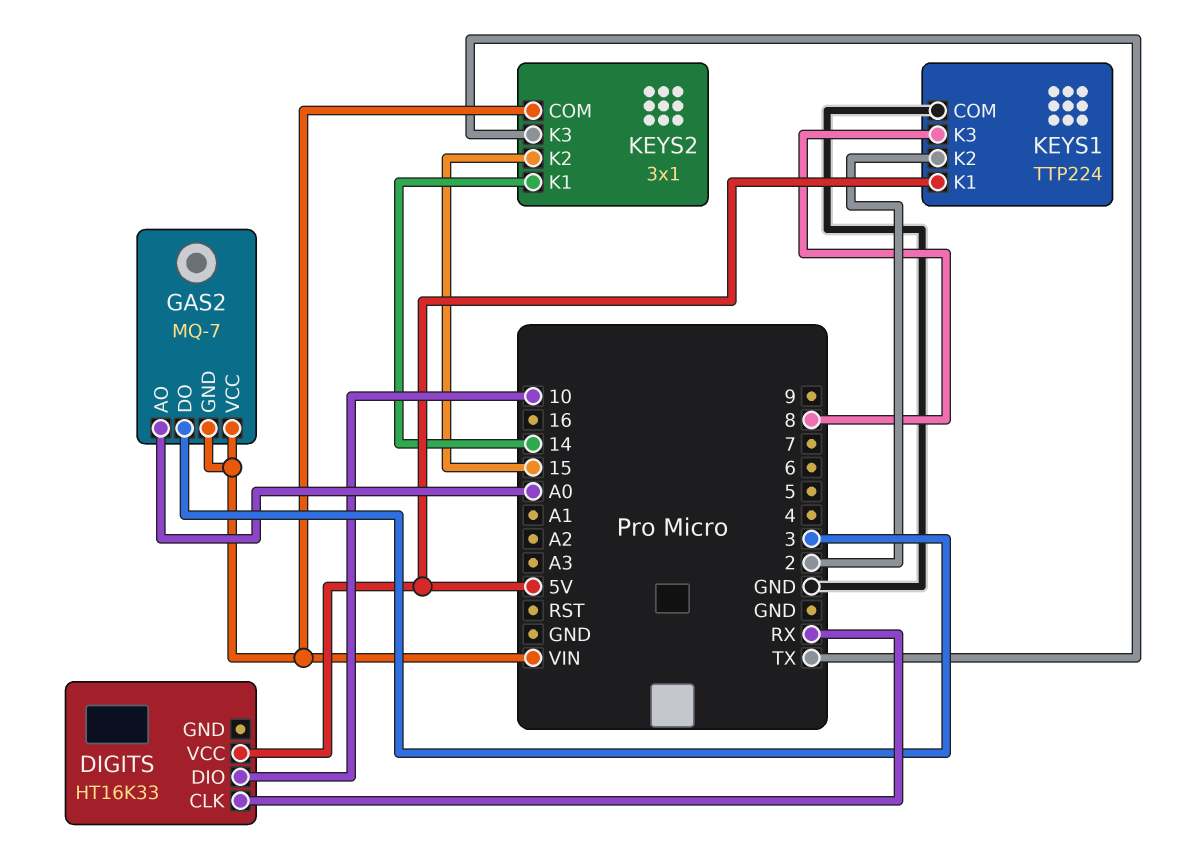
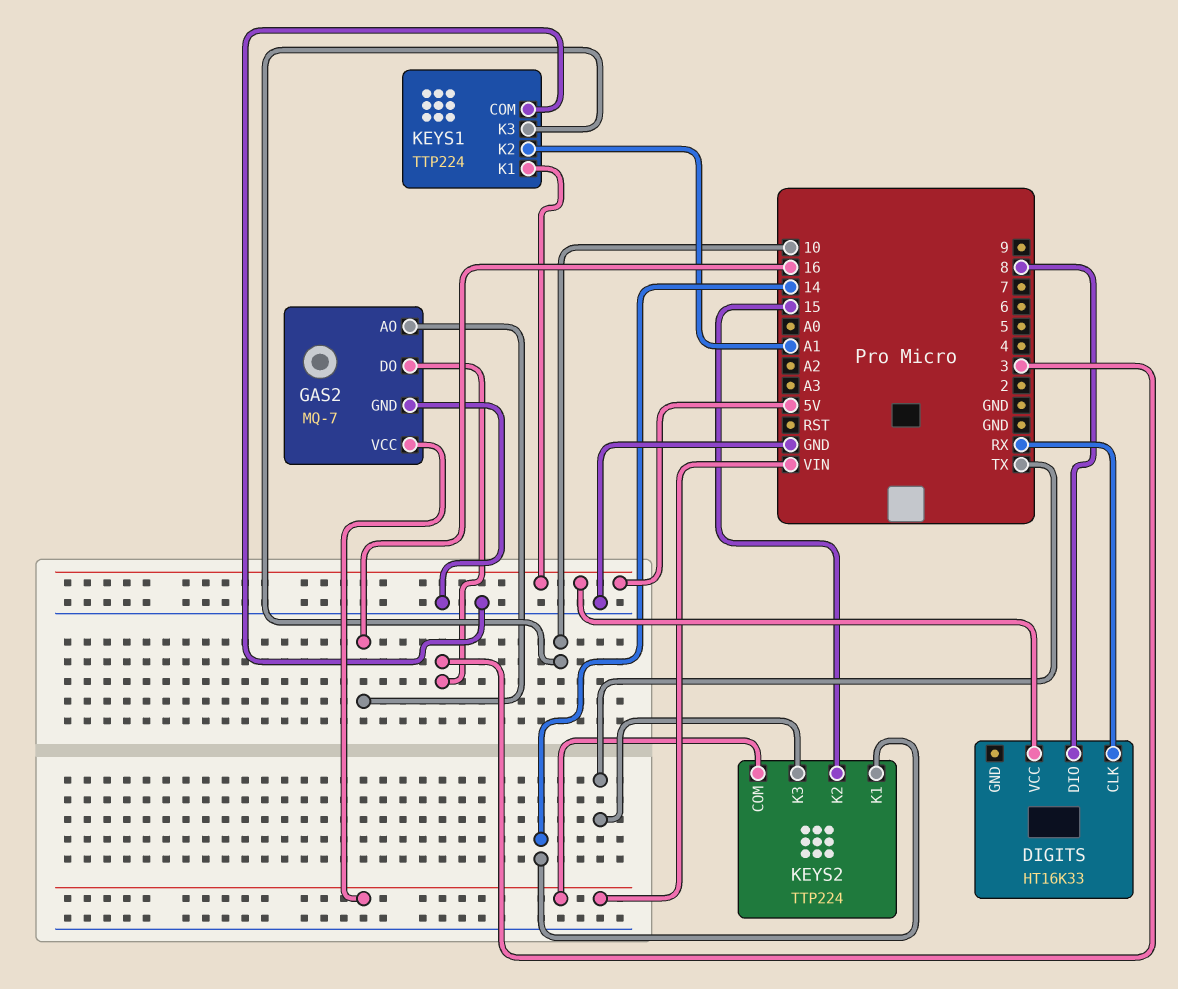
DIGITS pin DIO: 10 -> 8
GAS2 pin AO: A0 -> 16
GAS2 pin GND: VIN -> GND
KEYS1 pin K2: 2 -> A1
KEYS1 pin K3: 8 -> 10
KEYS2: 3x1 -> TTP224

